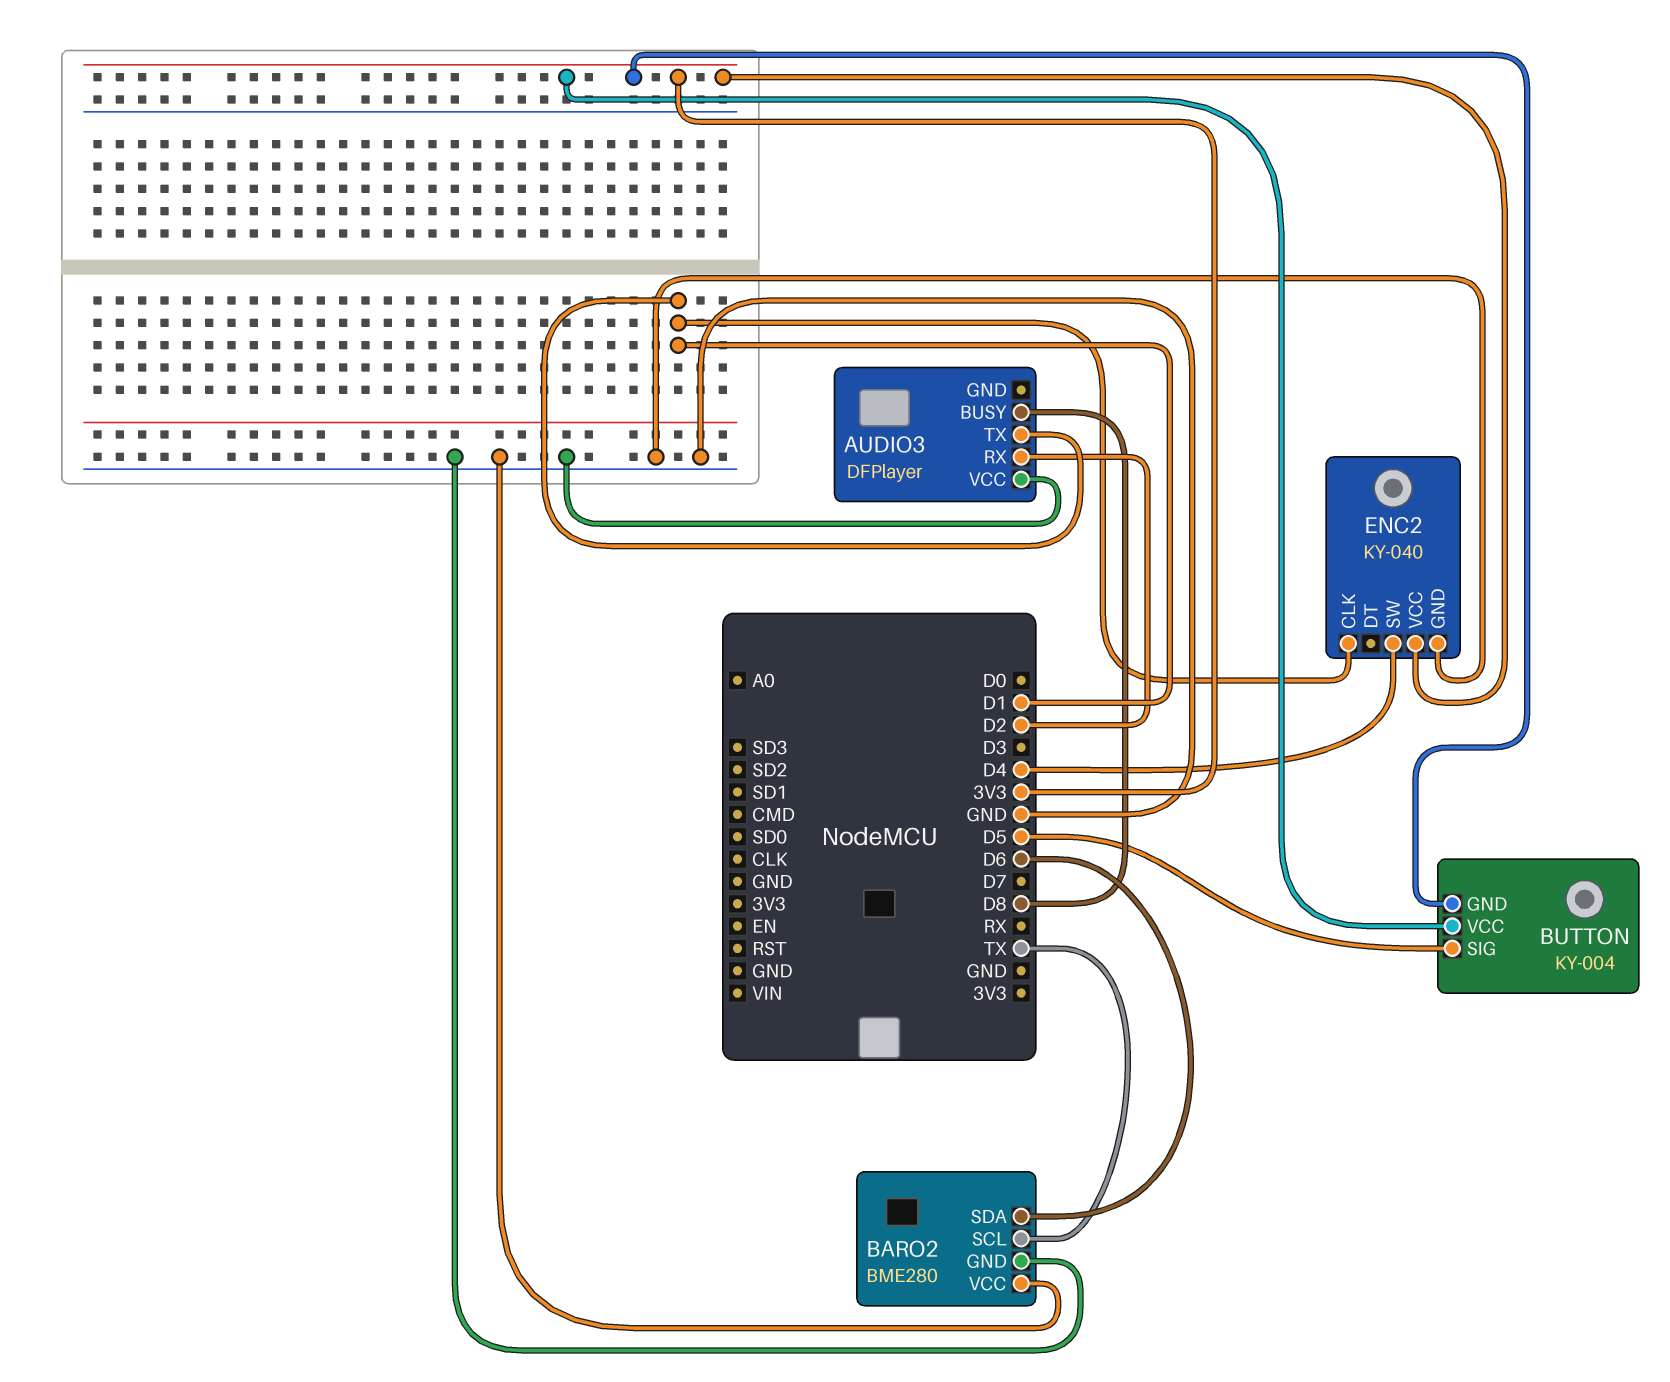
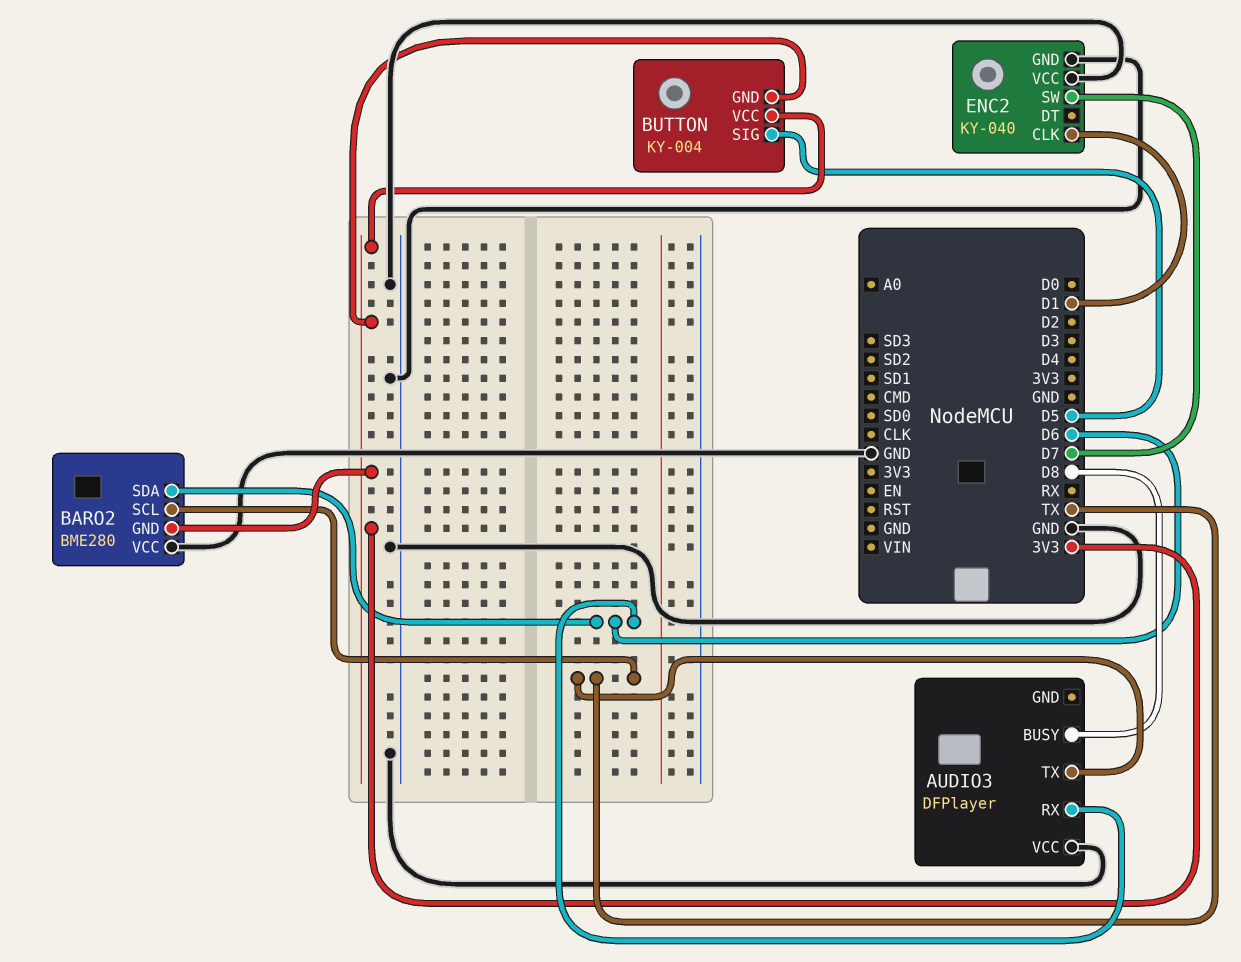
AUDIO3 pin RX: D2 -> D6
AUDIO3 pin TX: D1 -> TX
BARO2 pin GND: GND -> 3V3
ENC2 pin SW: D4 -> D7
ENC2 pin VCC: 3V3 -> GND

